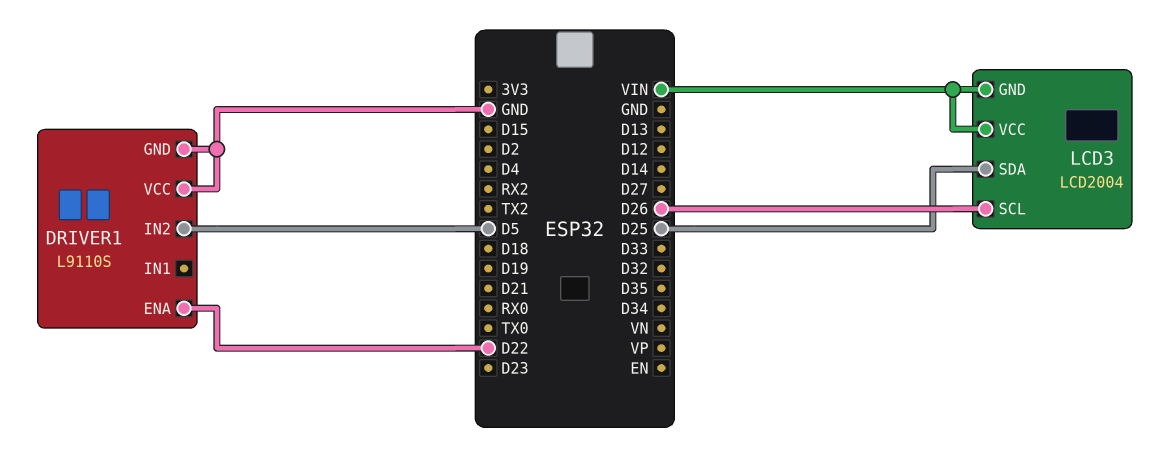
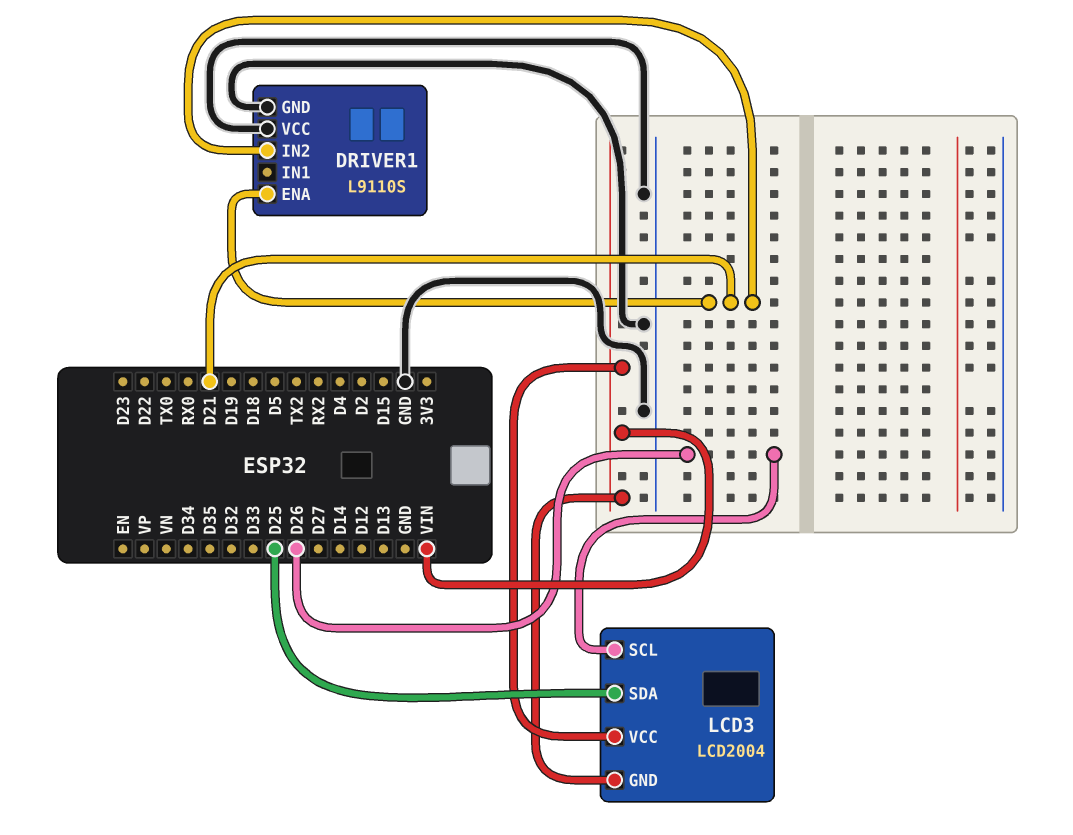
DRIVER1 pin ENA: D22 -> D21
DRIVER1 pin IN2: D5 -> D21

